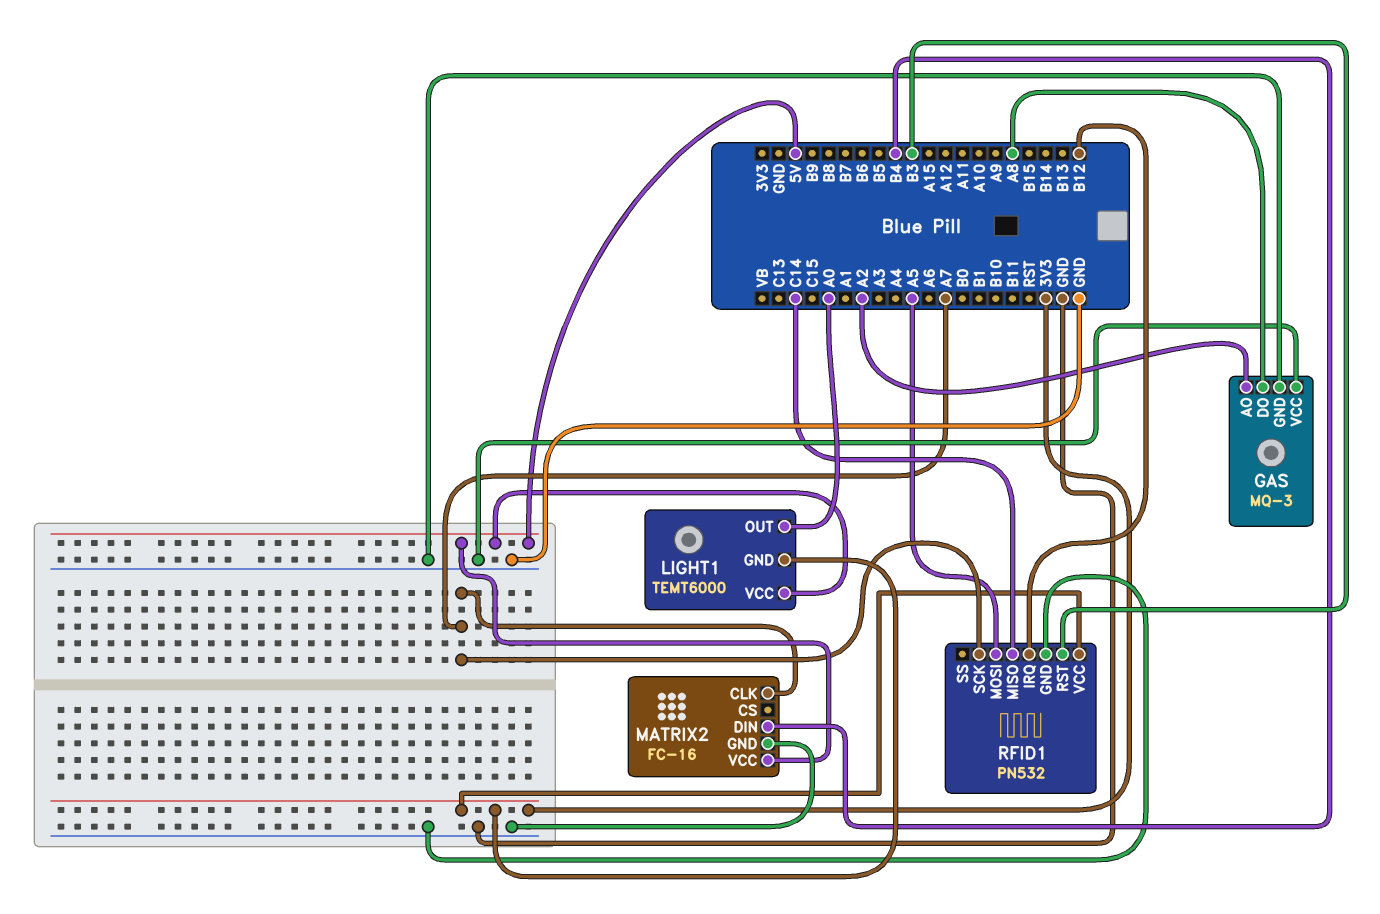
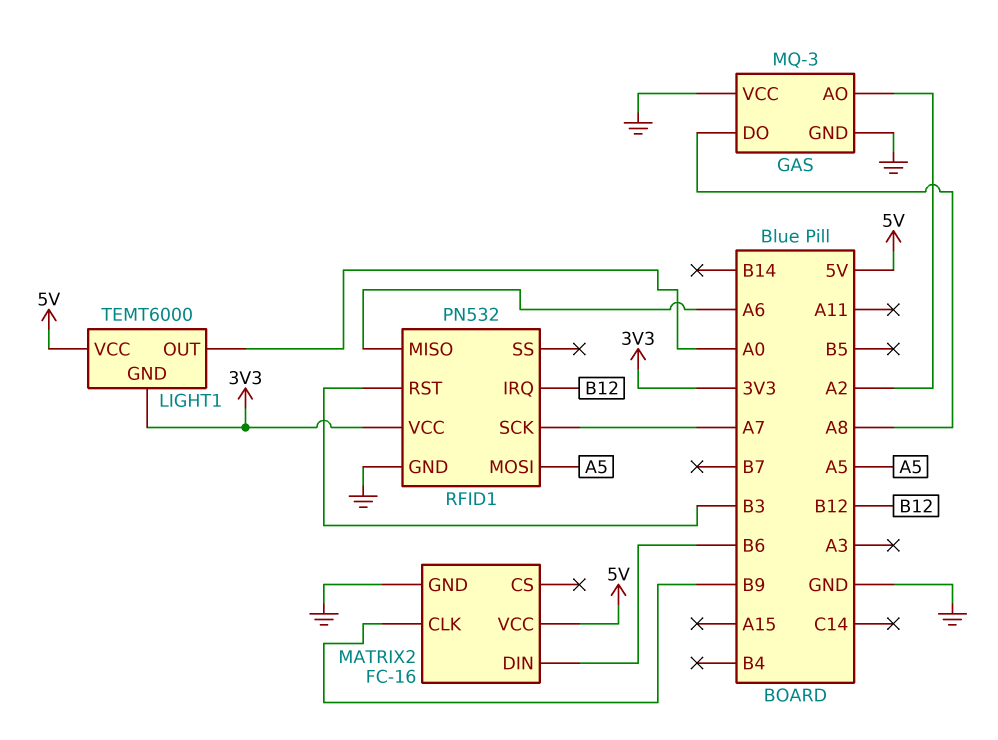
MATRIX2 pin CLK: A7 -> B9
MATRIX2 pin DIN: B4 -> B6
RFID1 pin MISO: C14 -> A6

